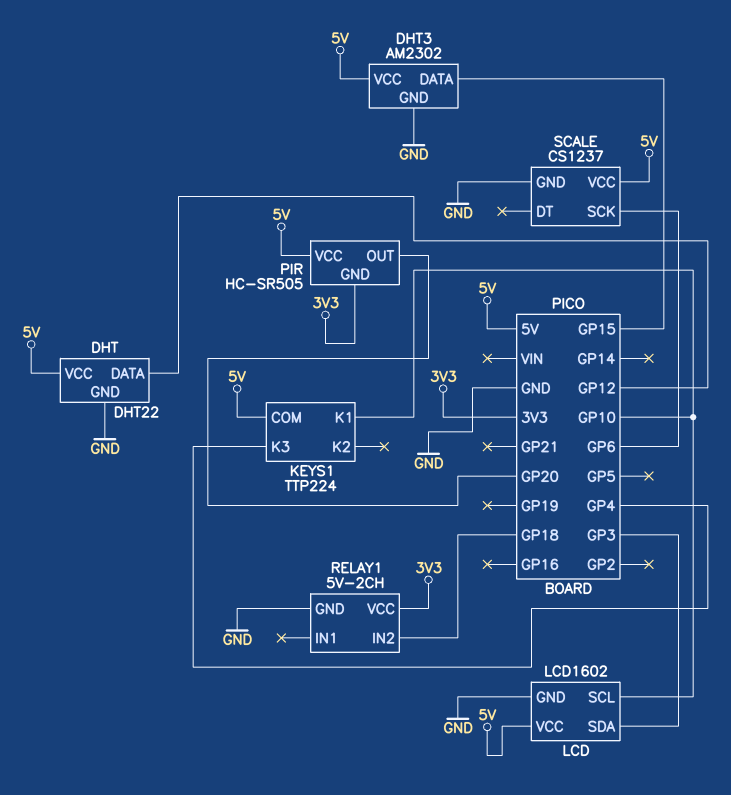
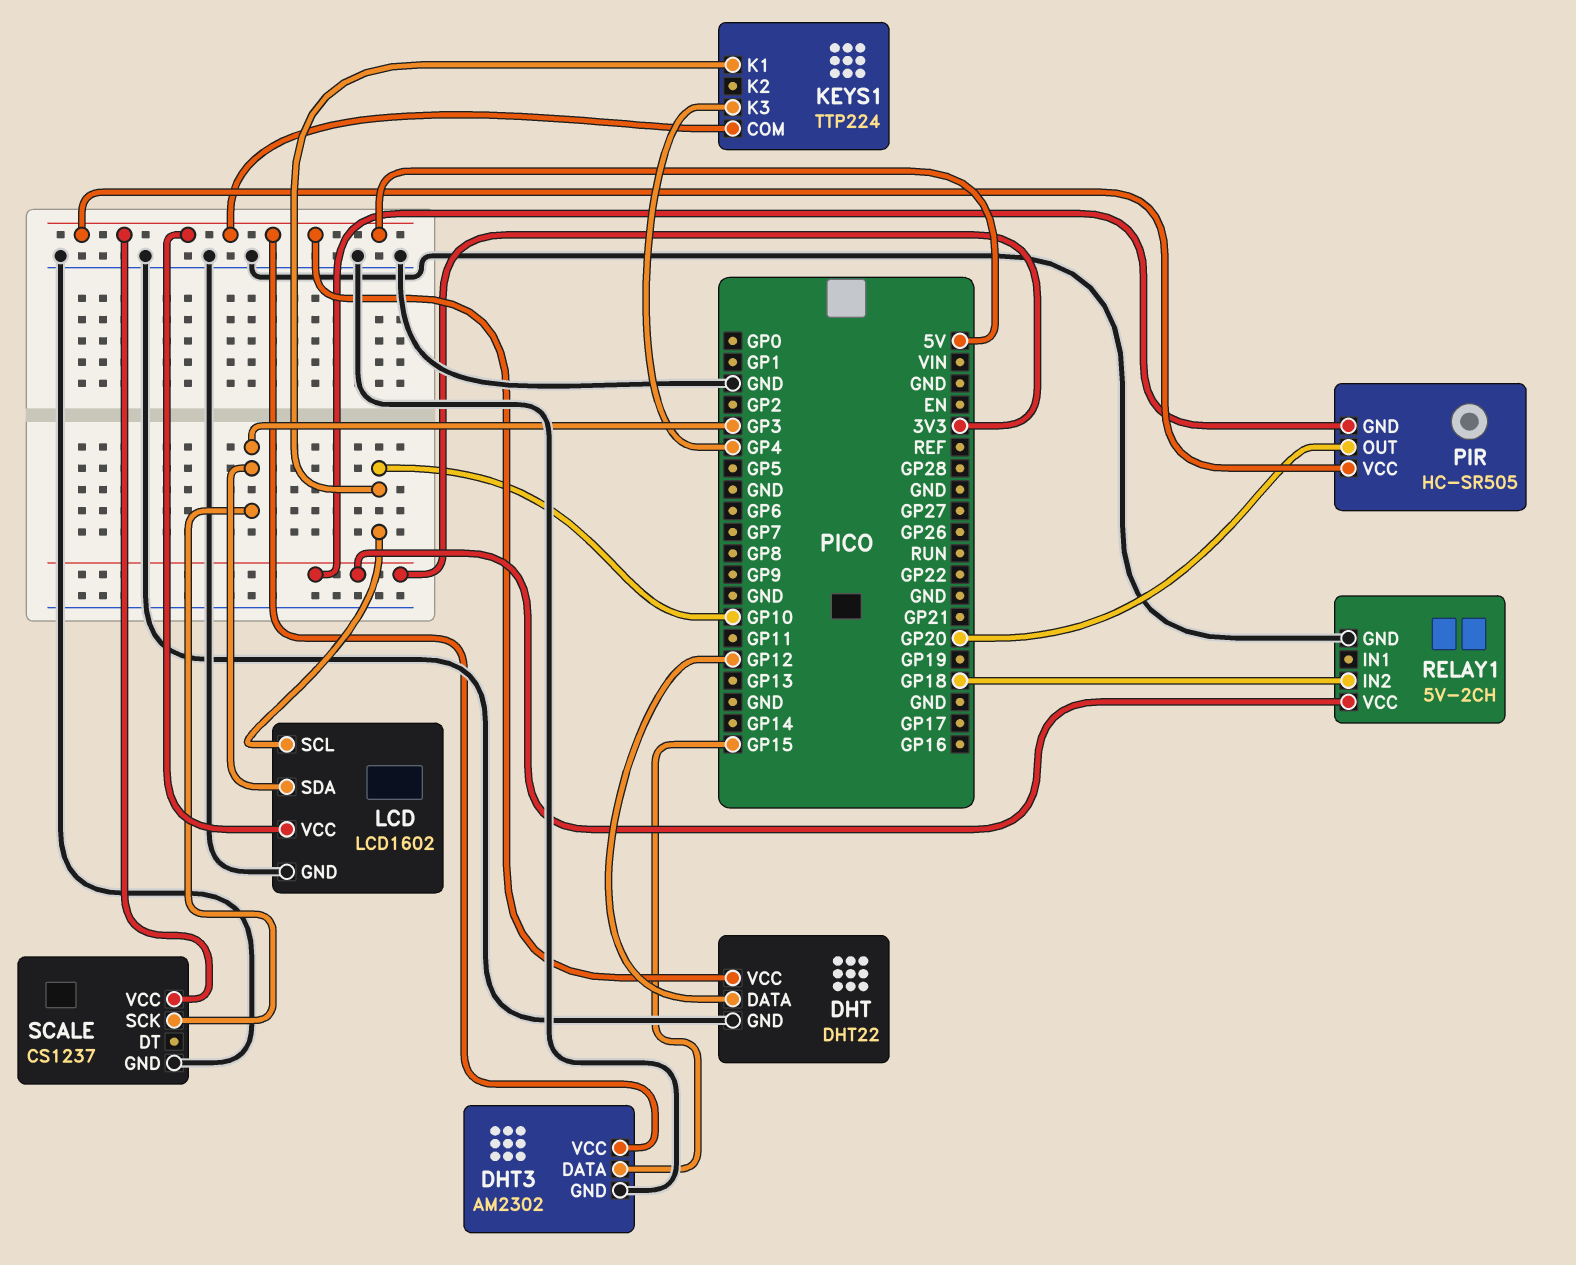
SCALE pin SCK: GP6 -> GP3

